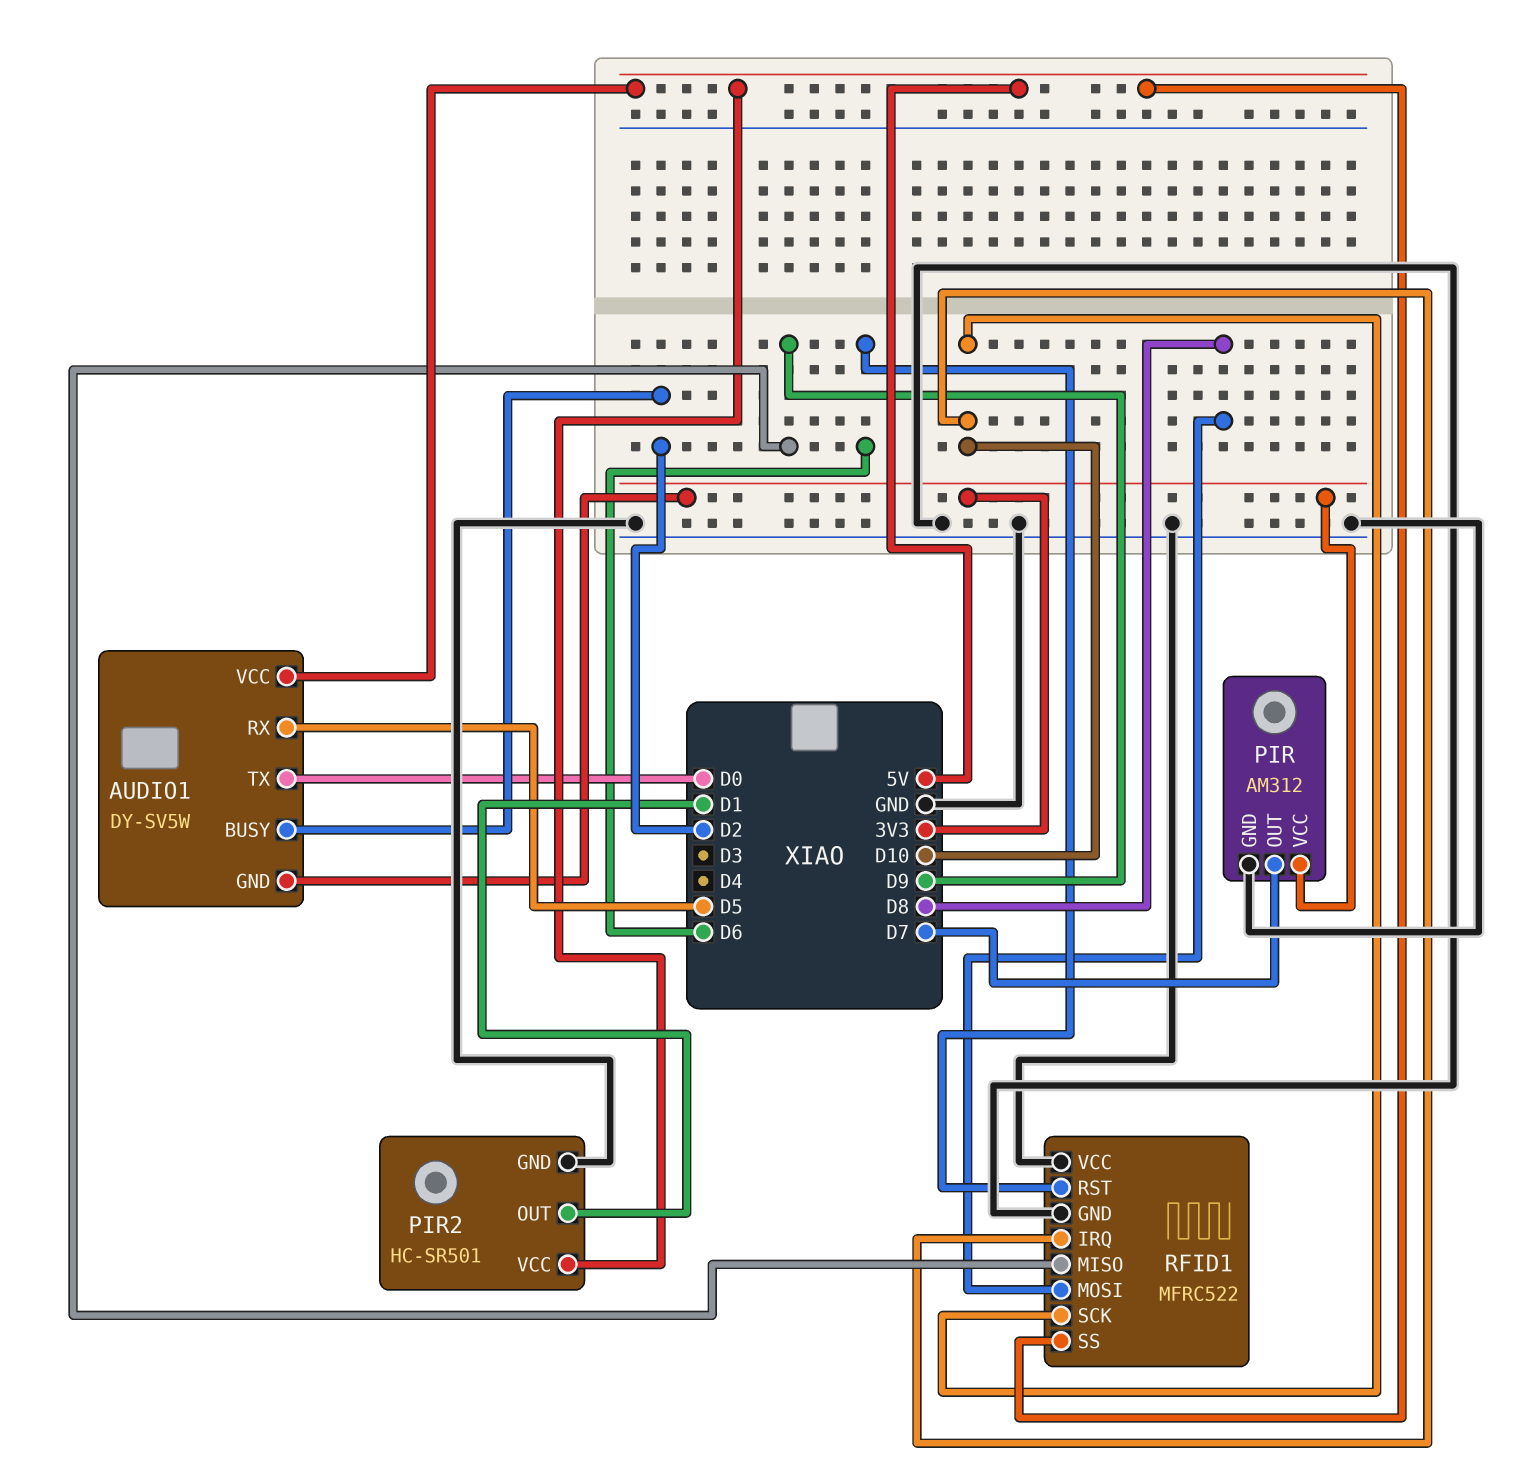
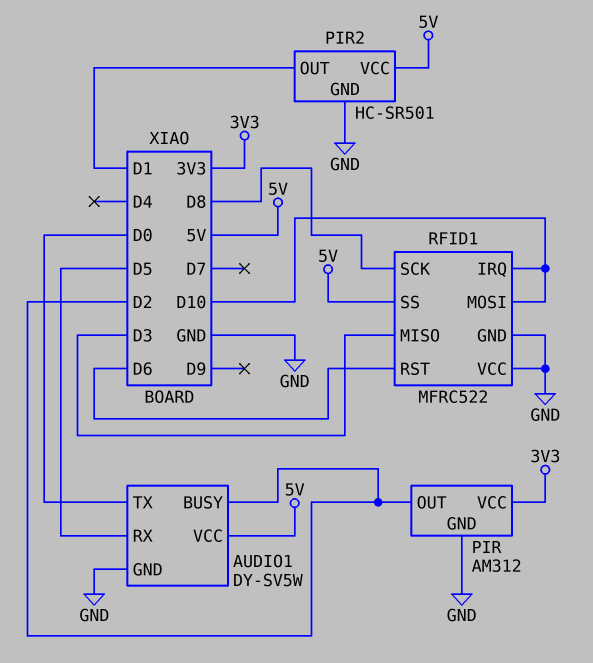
AUDIO1 pin GND: 3V3 -> GND
PIR pin OUT: D7 -> D2
RFID1 pin MISO: D9 -> D3
RFID1 pin MOSI: D8 -> D10
RFID1 pin SCK: D10 -> D8

